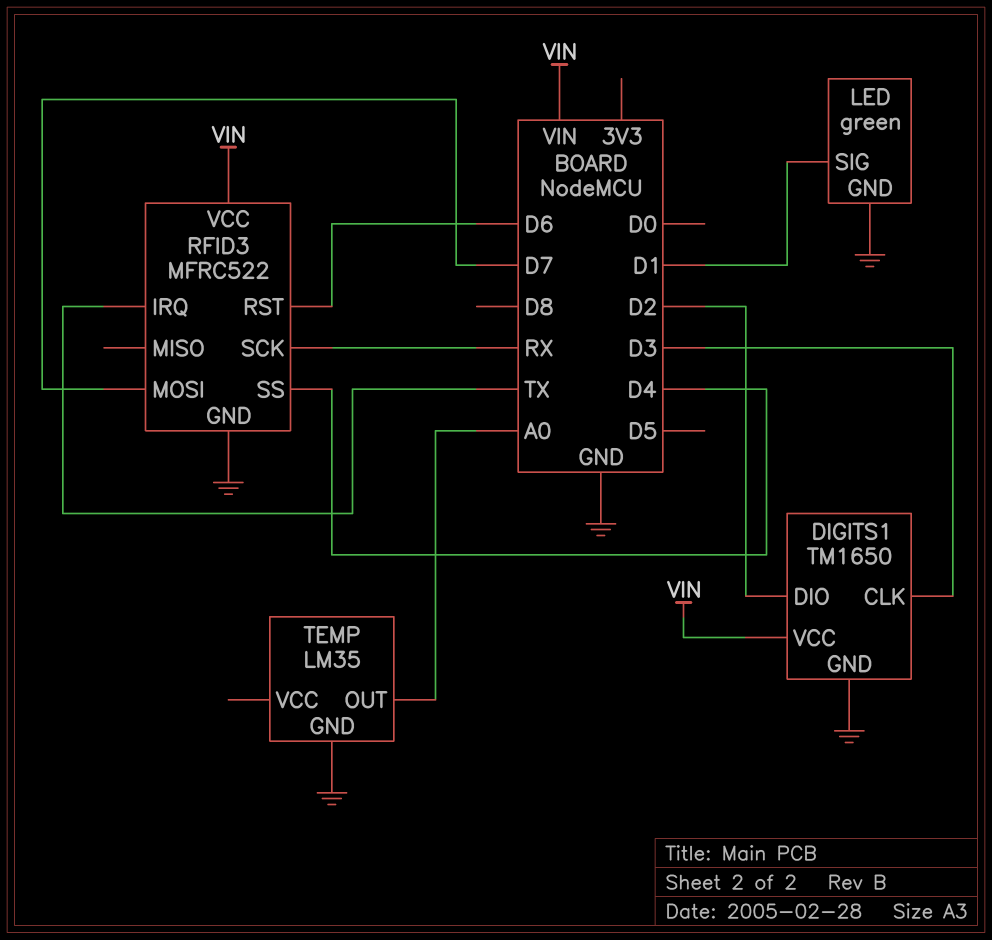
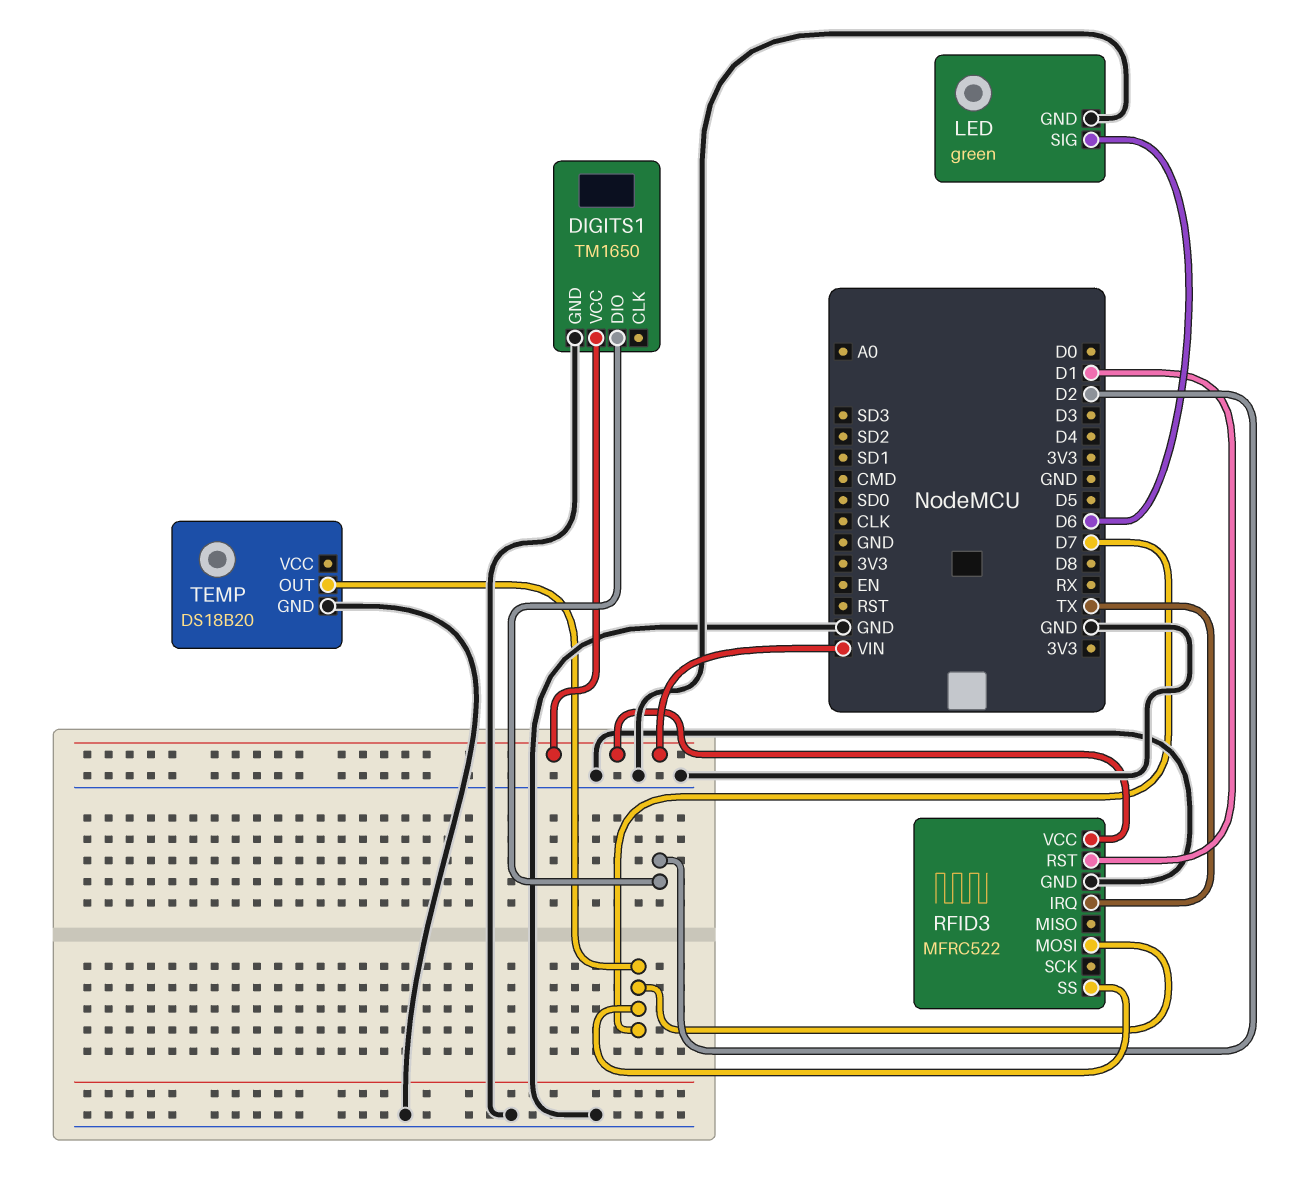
DIGITS1 pin CLK: D3 -> none
LED pin SIG: D1 -> D6
RFID3 pin RST: D6 -> D1
RFID3 pin SCK: RX -> none
RFID3 pin SS: D4 -> D7
TEMP: LM35 -> DS18B20
TEMP pin OUT: A0 -> D7

